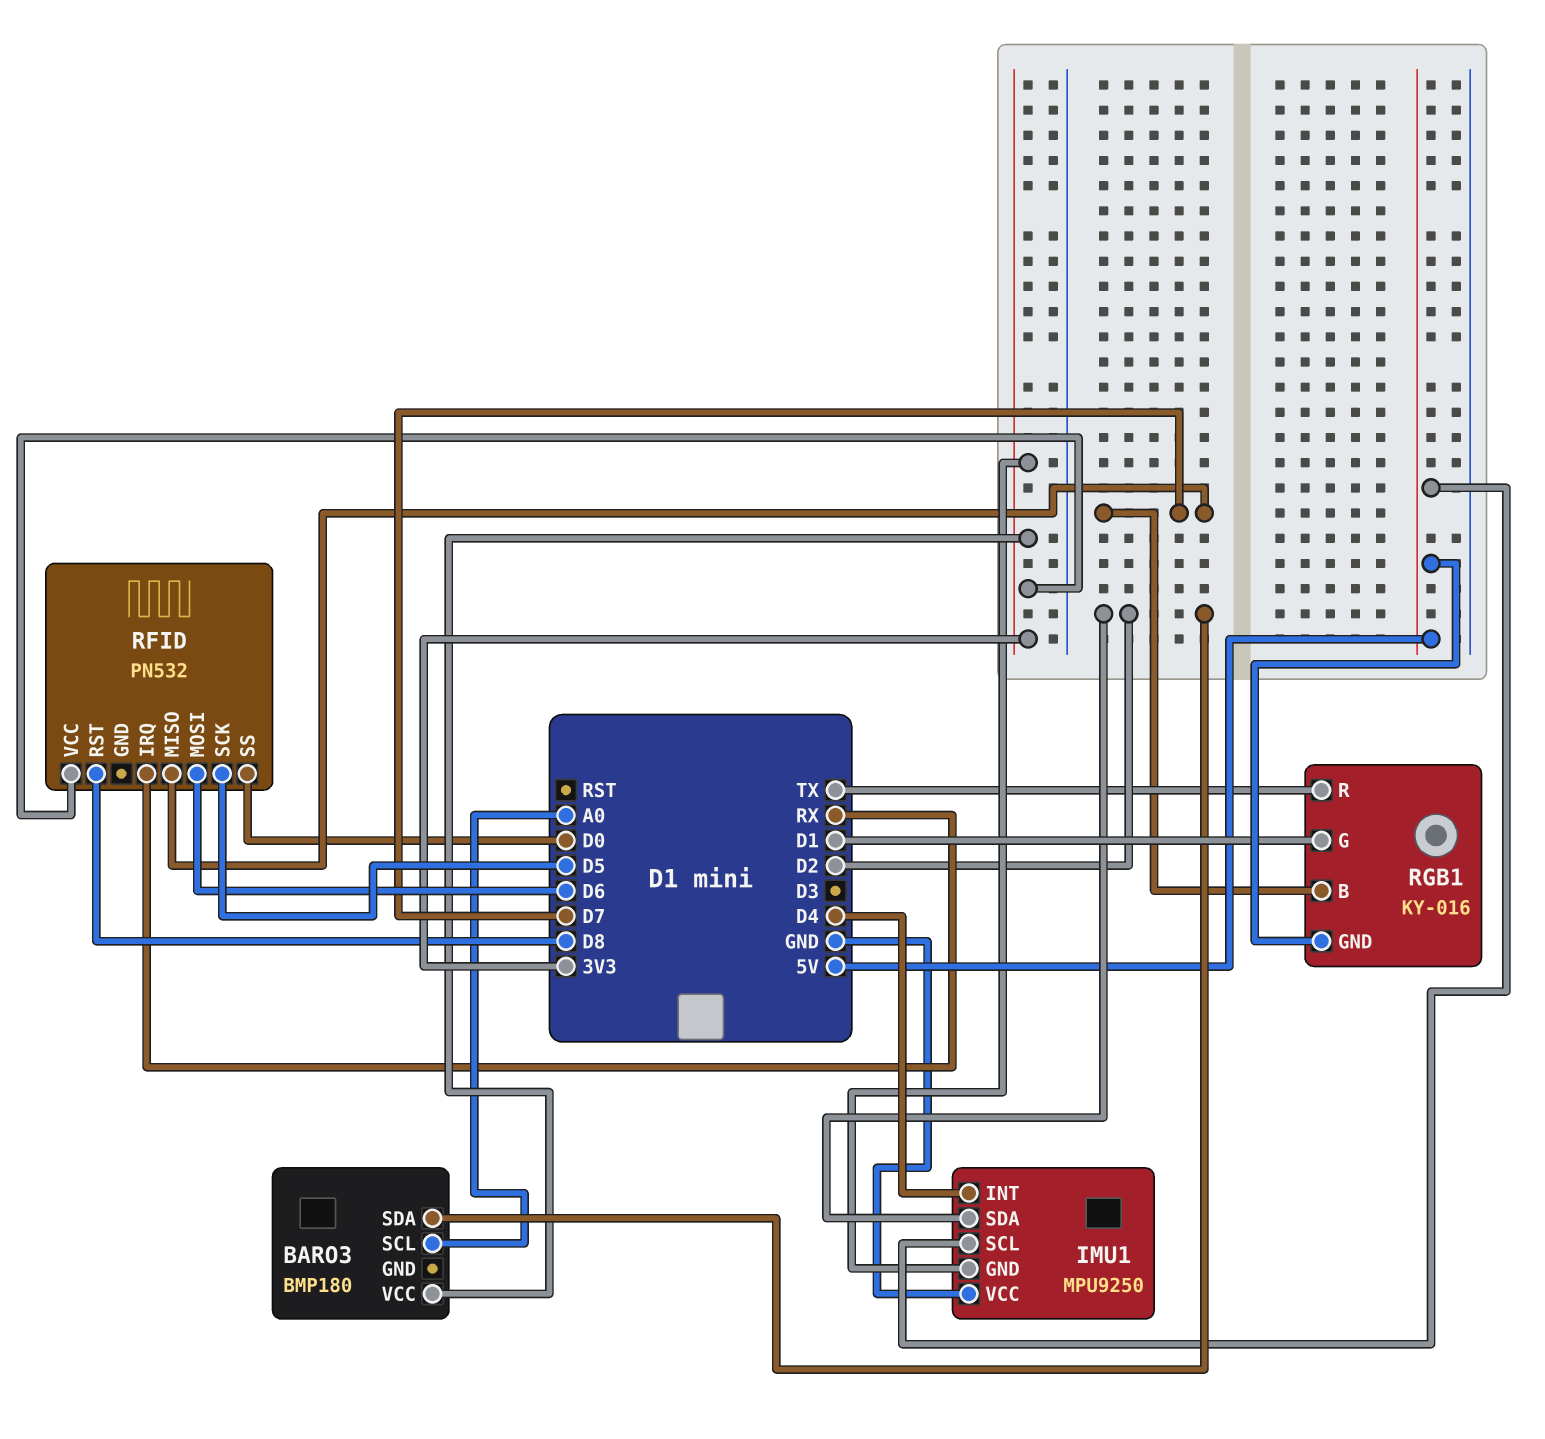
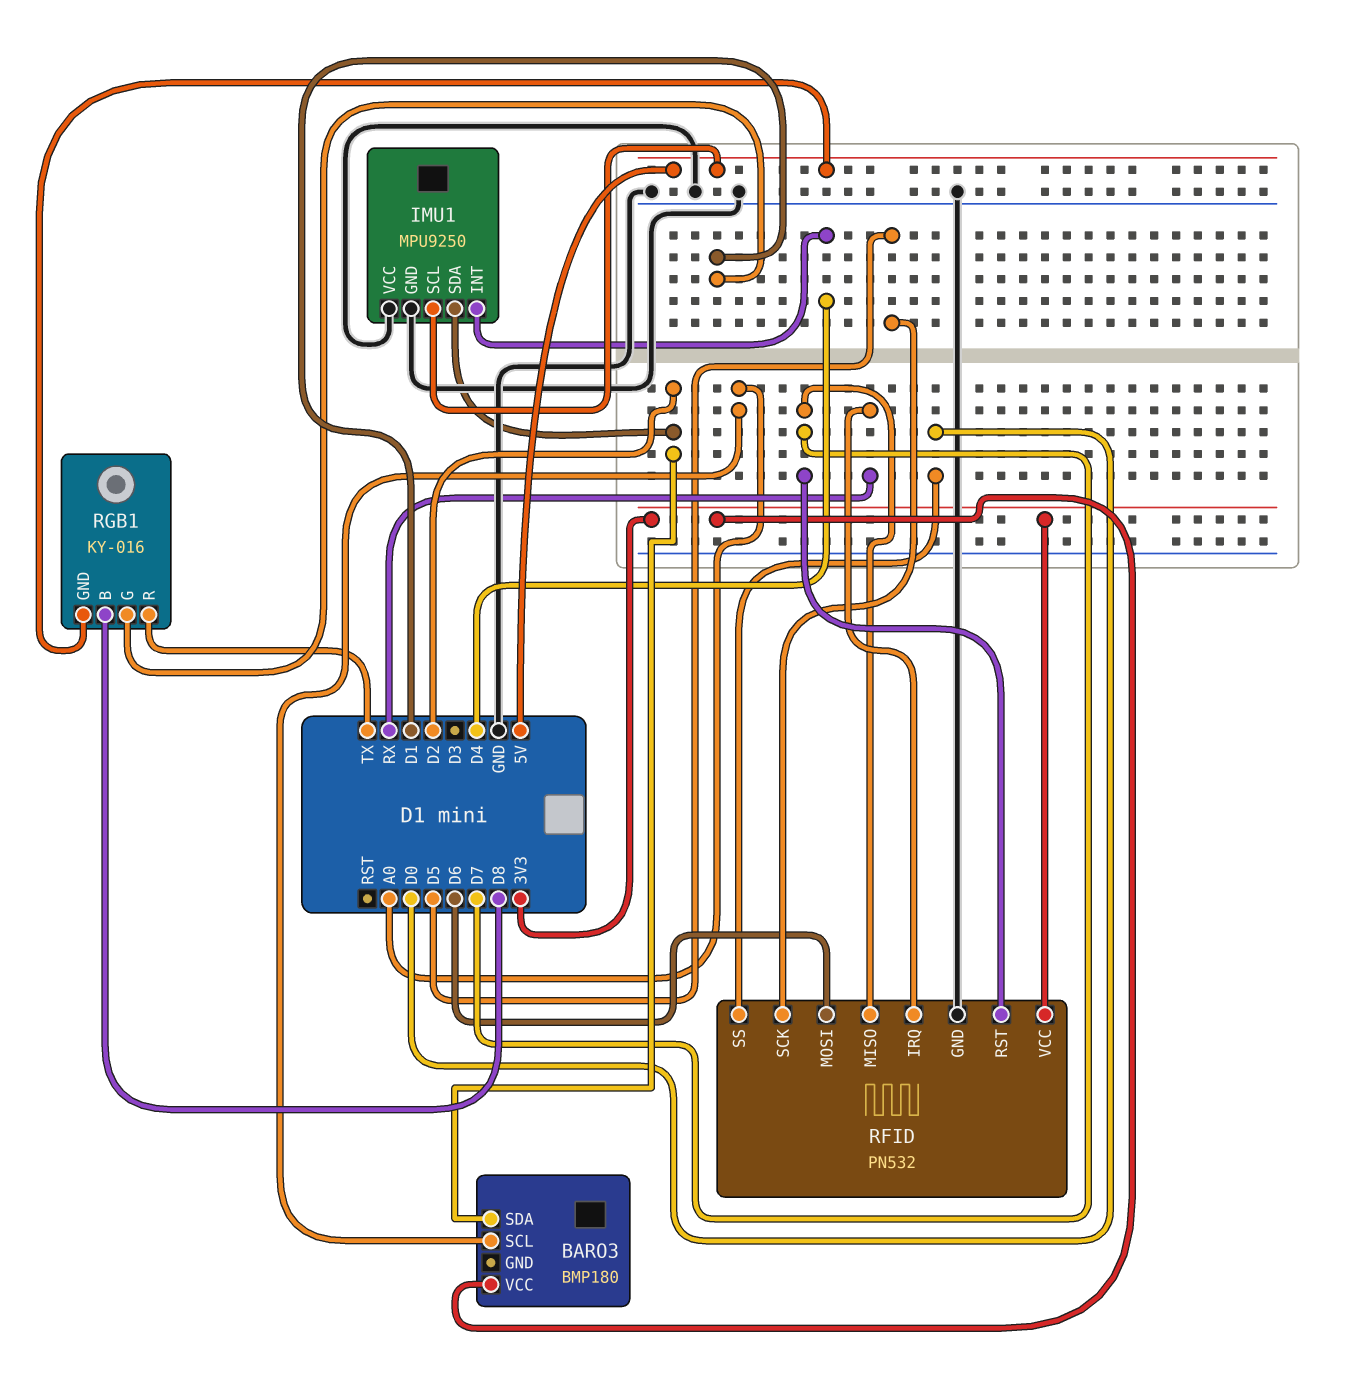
IMU1 pin GND: 3V3 -> GND
RFID pin GND: none -> GND
RFID pin RST: D8 -> D7
RGB1 pin B: D7 -> D8

